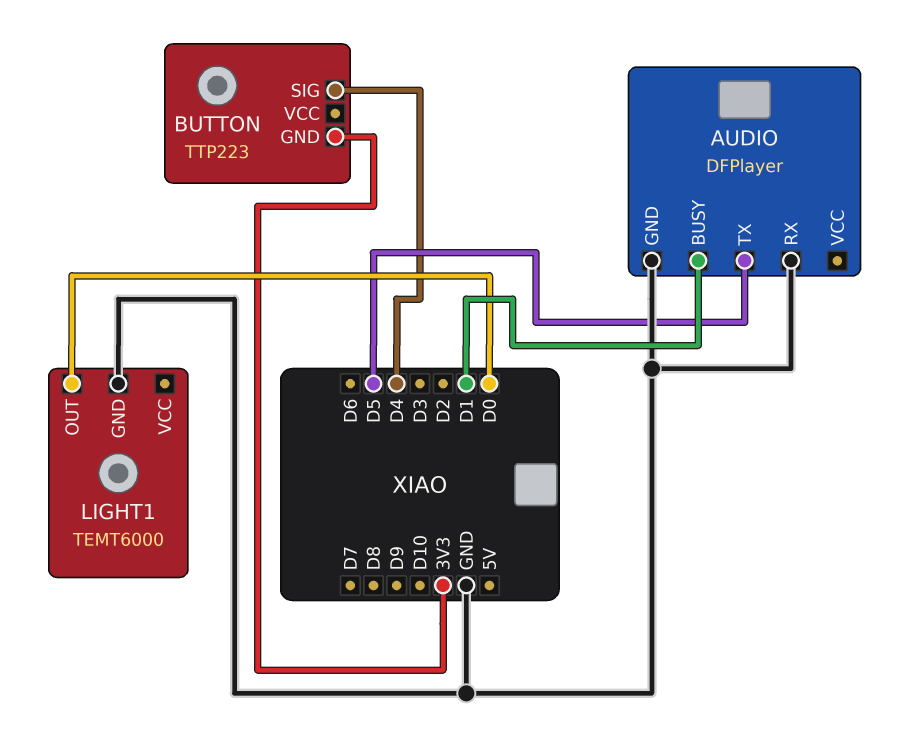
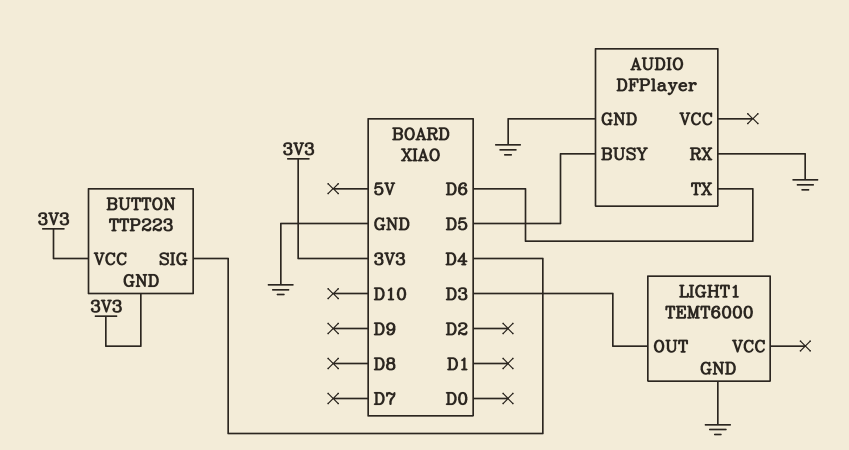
AUDIO pin BUSY: D1 -> D5
AUDIO pin TX: D5 -> D6
BUTTON pin VCC: none -> 3V3
LIGHT1 pin OUT: D0 -> D3

